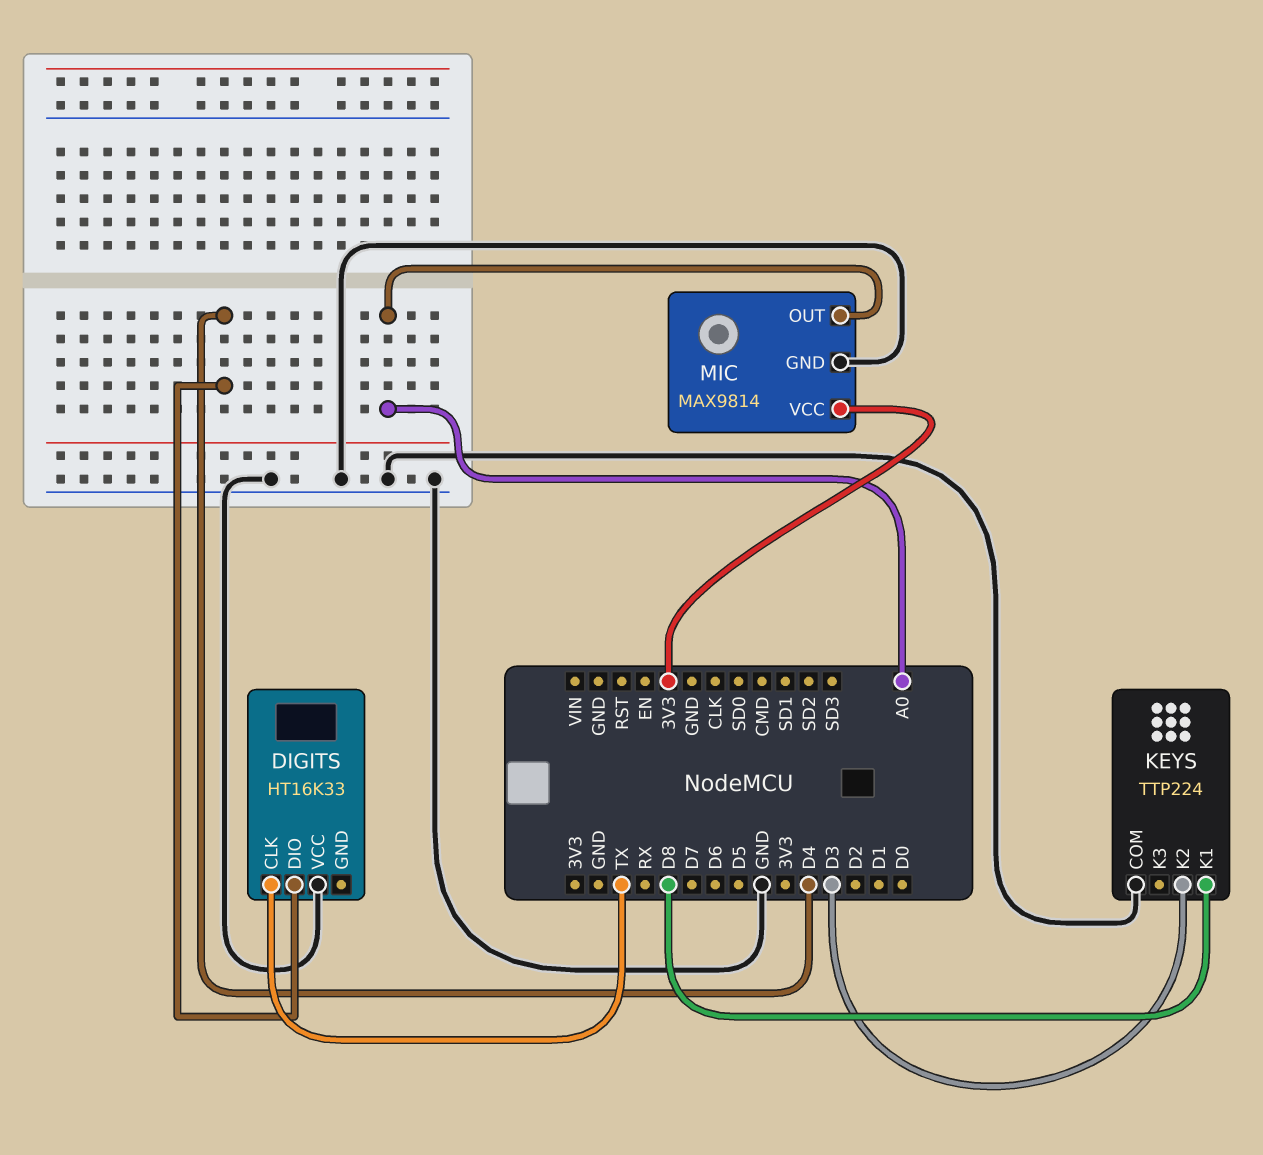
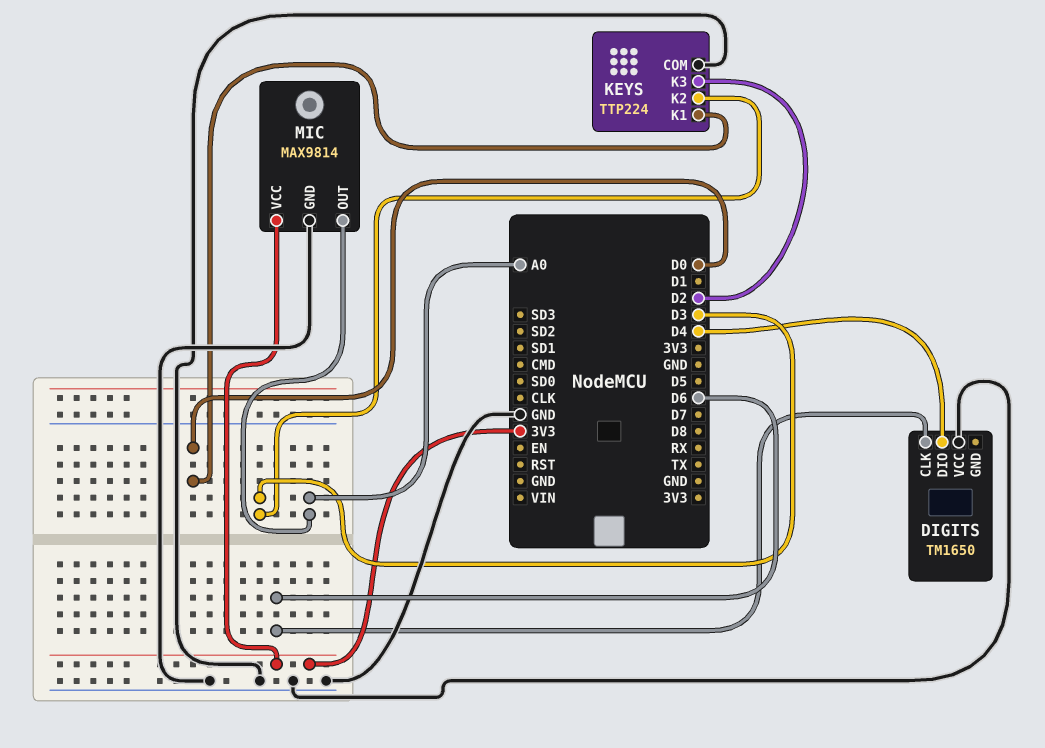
DIGITS: HT16K33 -> TM1650
DIGITS pin CLK: TX -> D6
KEYS pin K1: D8 -> D0
KEYS pin K3: none -> D2

